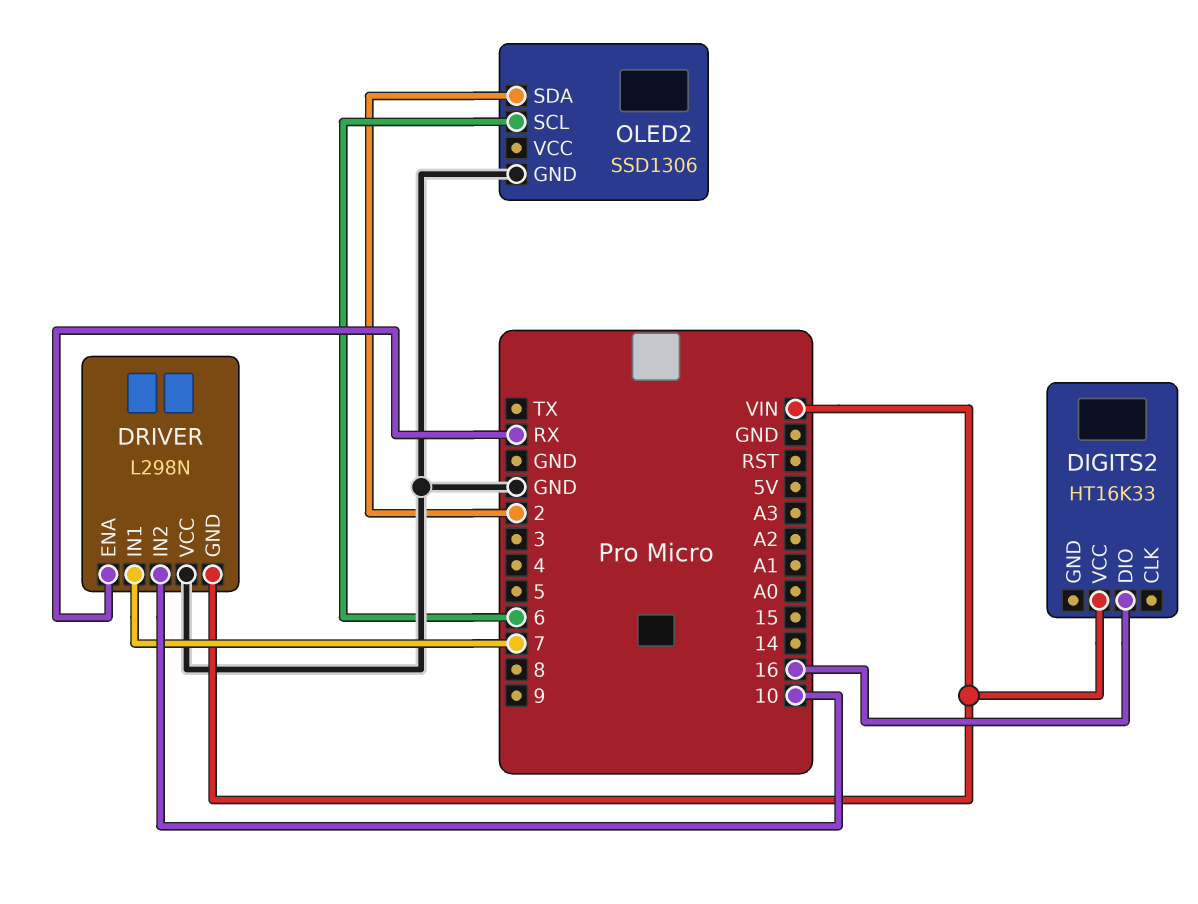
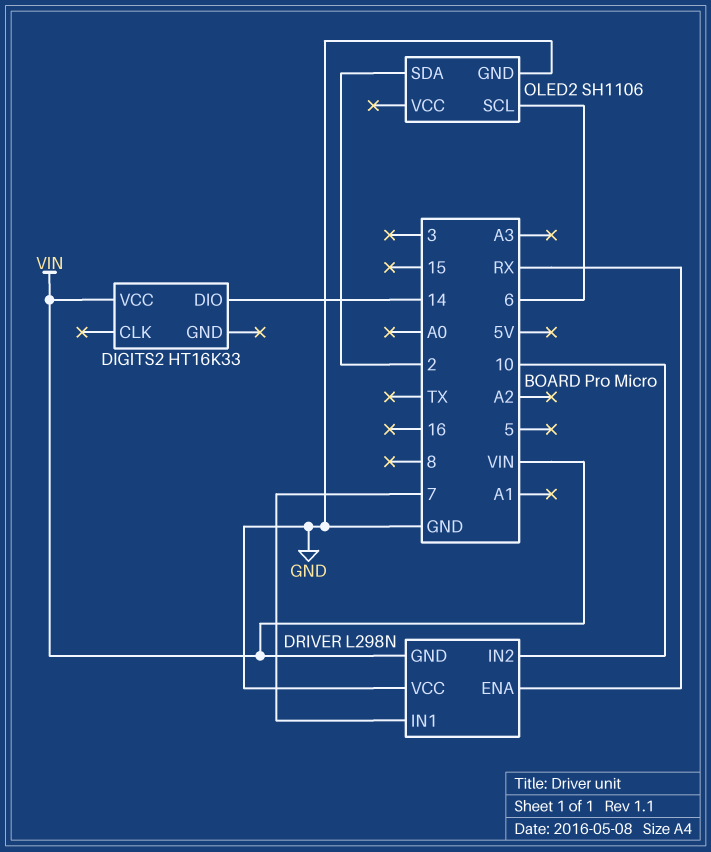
DIGITS2 pin DIO: 16 -> 14
OLED2: SSD1306 -> SH1106

